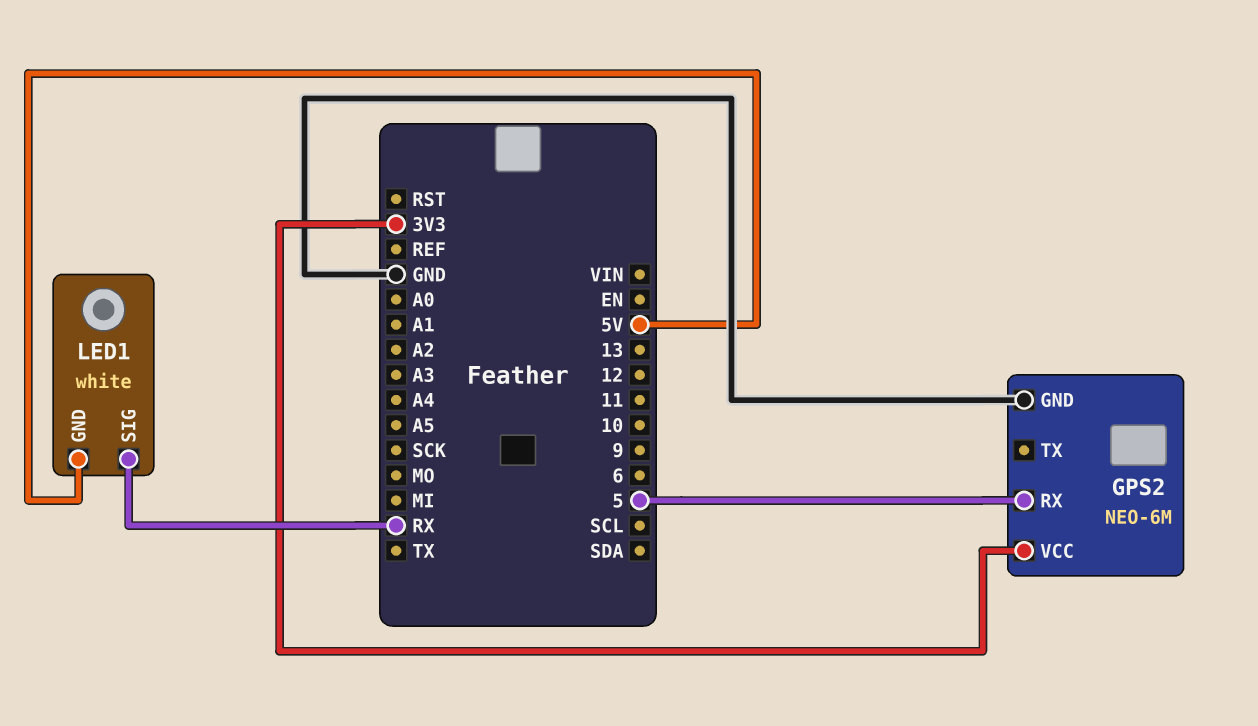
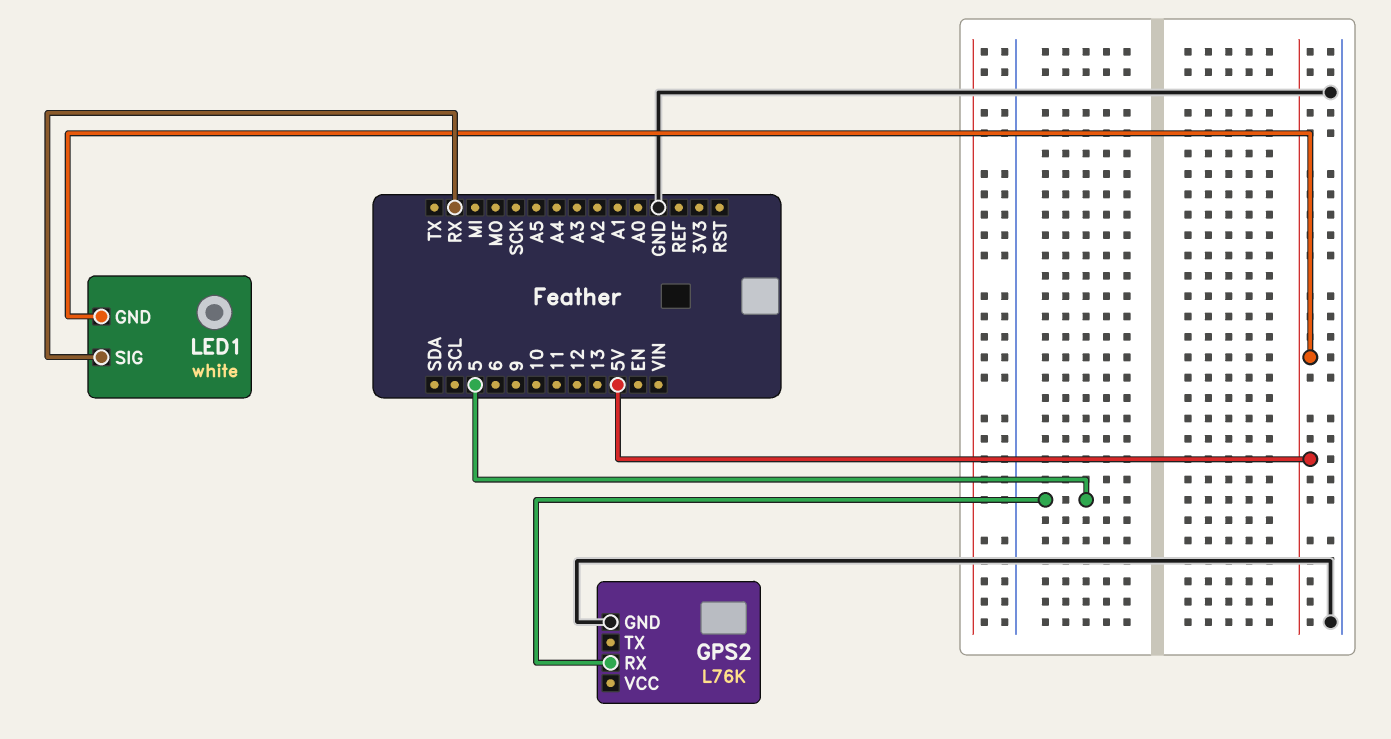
GPS2: NEO-6M -> L76K
GPS2 pin VCC: 3V3 -> none

